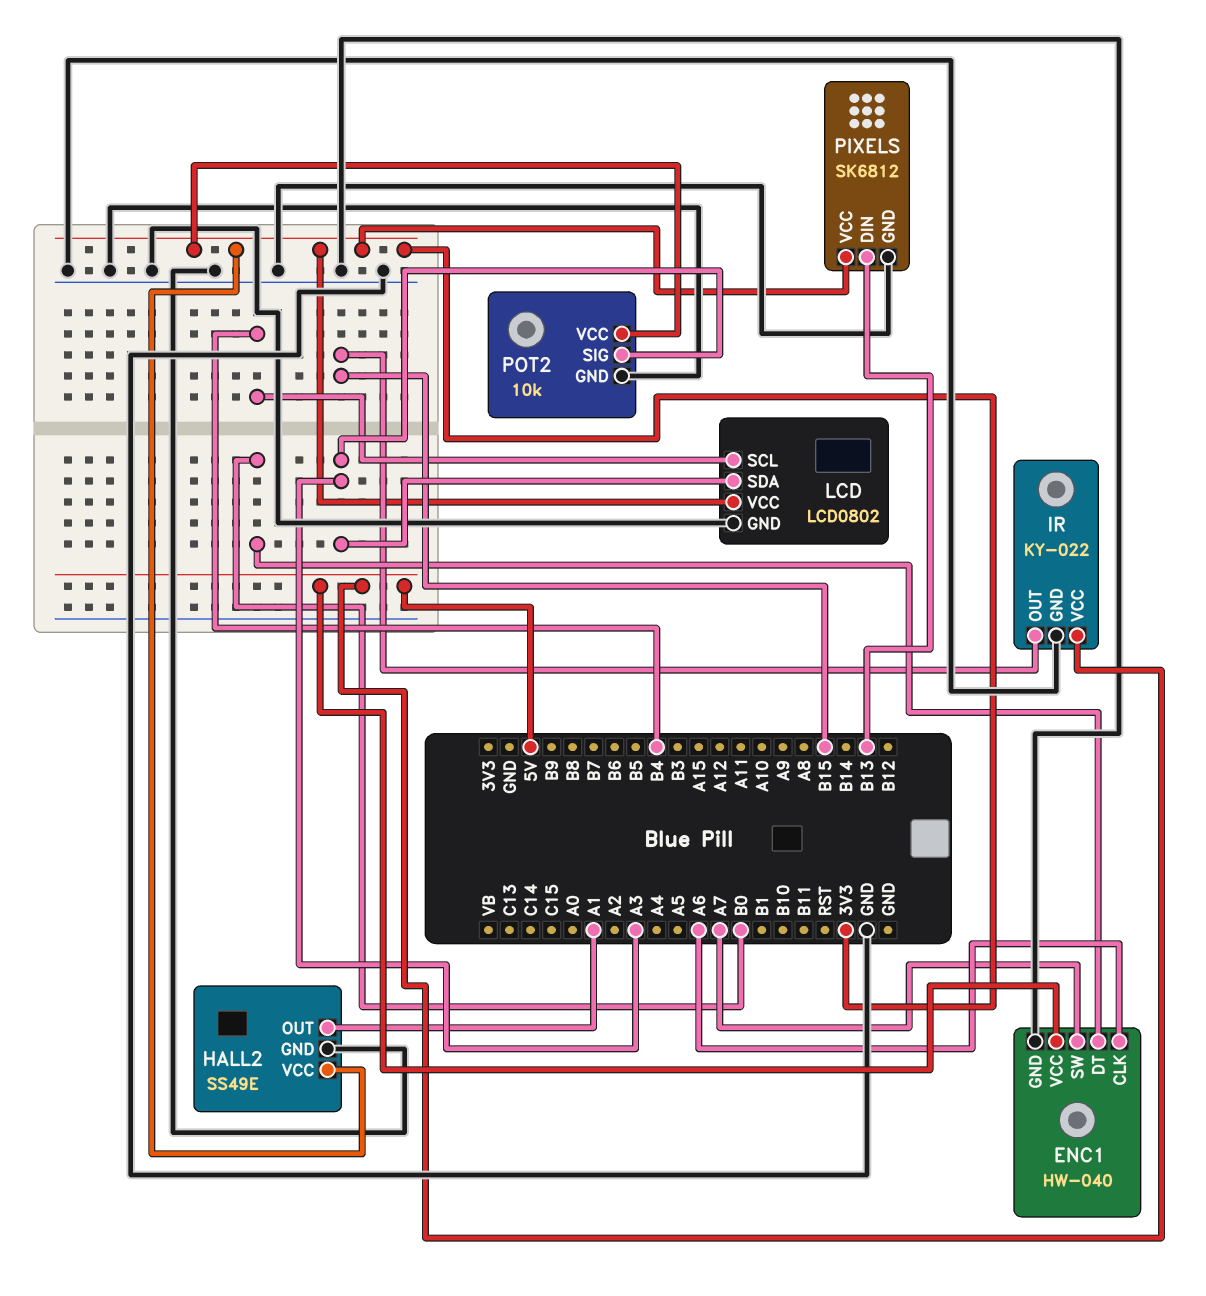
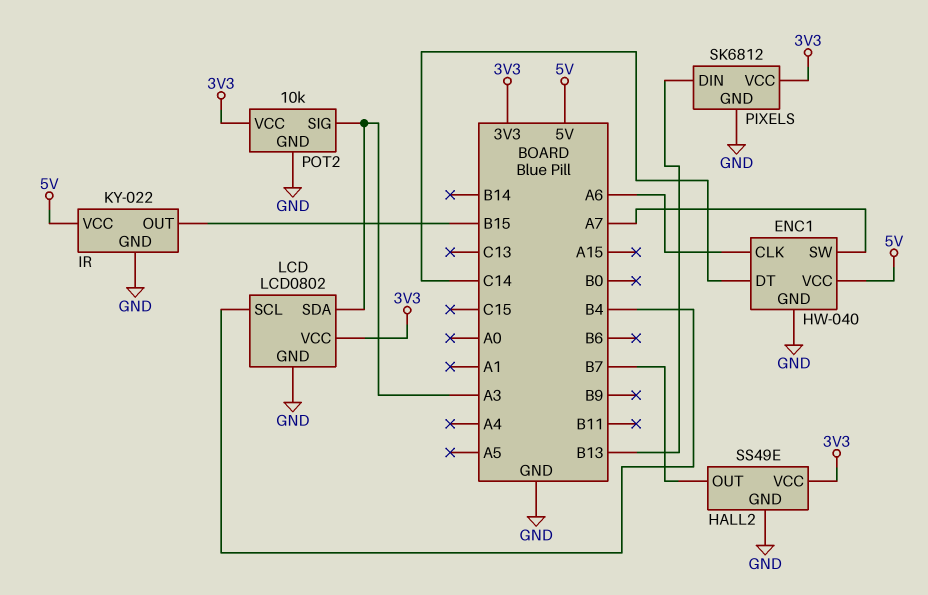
ENC1 pin DT: B0 -> C14
HALL2 pin OUT: A1 -> B7

